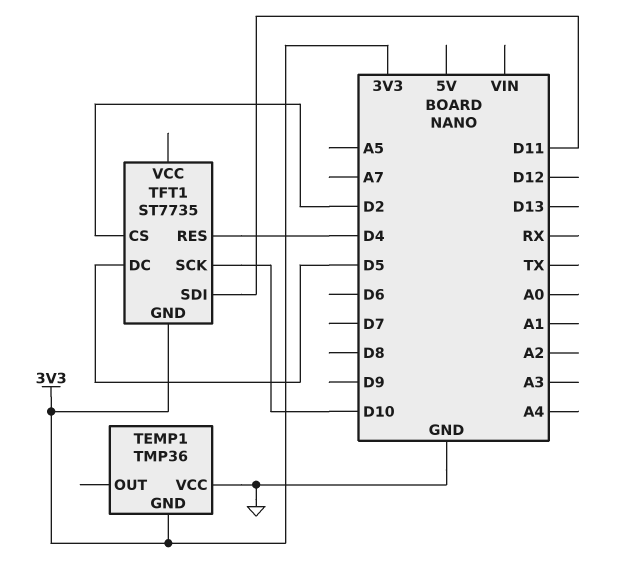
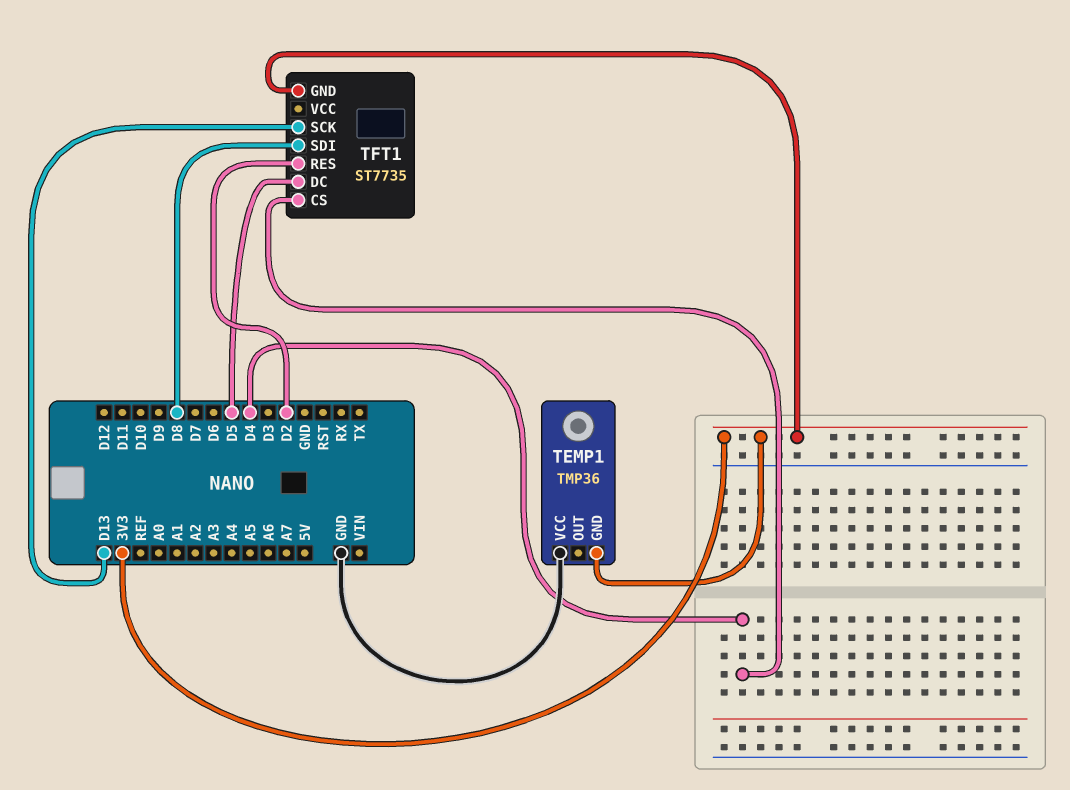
TFT1 pin CS: D2 -> D4
TFT1 pin RES: D4 -> D2
TFT1 pin SCK: D10 -> D13
TFT1 pin SDI: D11 -> D8

